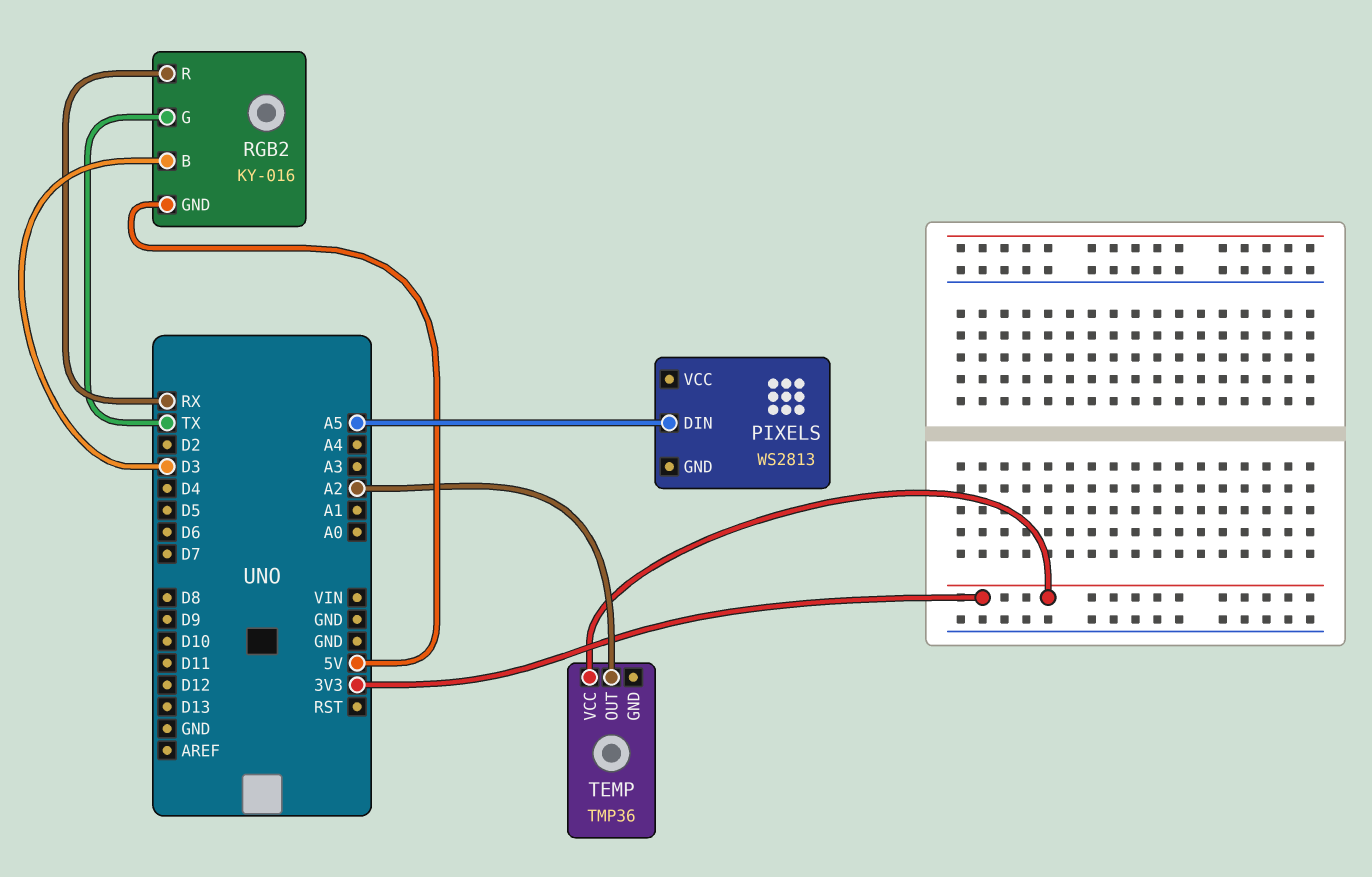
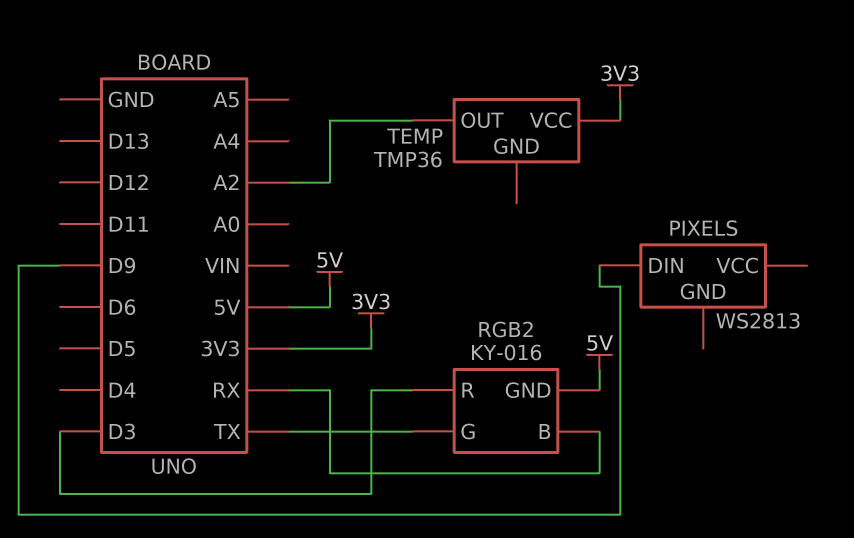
PIXELS pin DIN: A5 -> D9
RGB2 pin B: D3 -> RX
RGB2 pin R: RX -> D3

